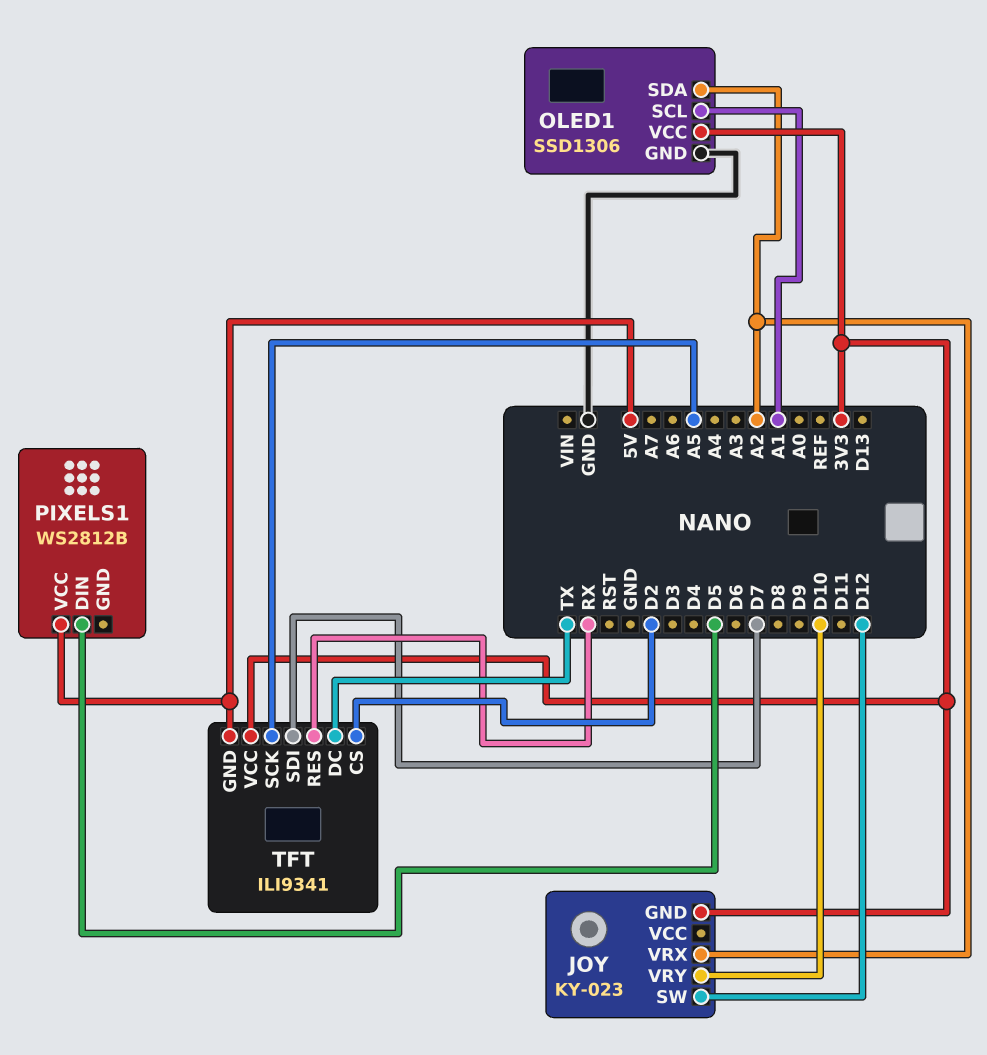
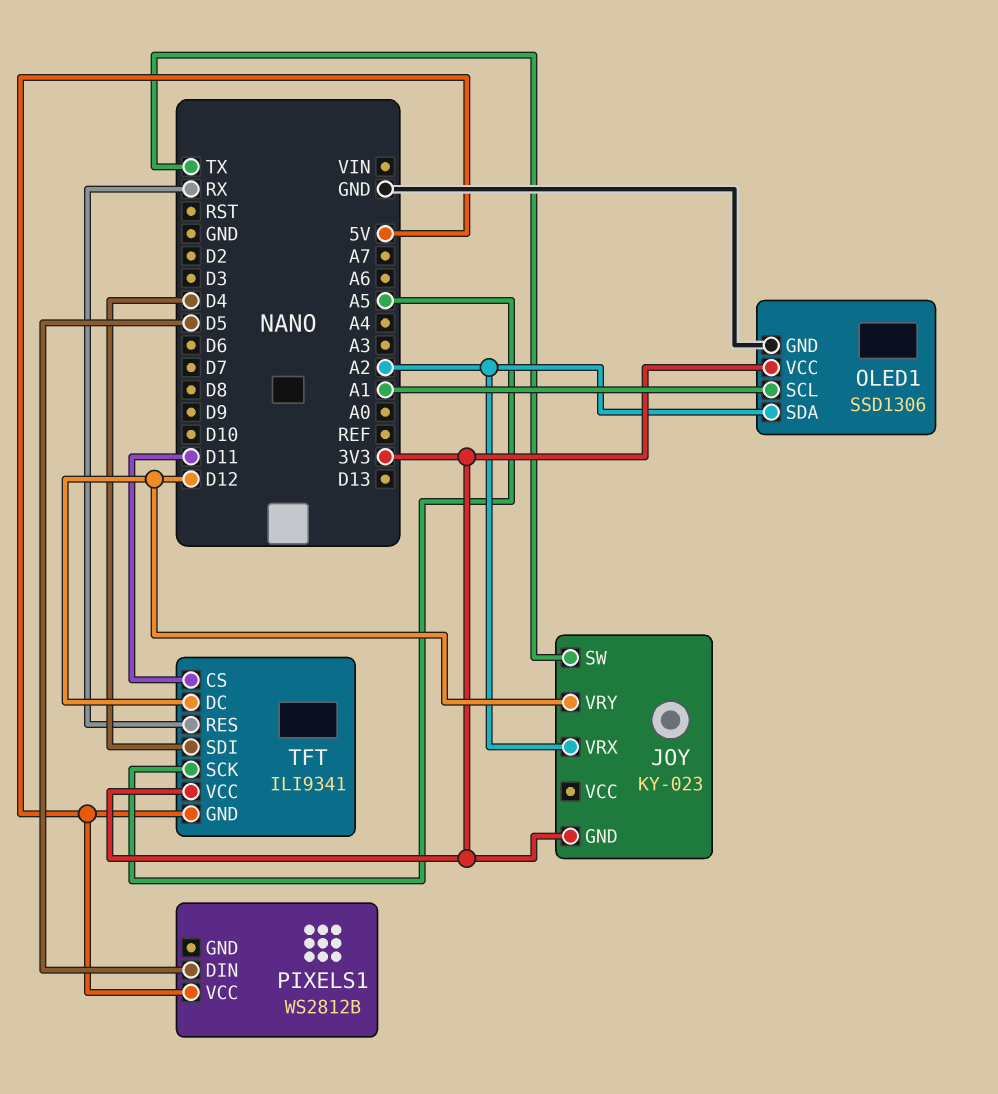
JOY pin SW: D12 -> TX
JOY pin VRY: D10 -> D12
TFT pin CS: D2 -> D11
TFT pin DC: TX -> D12
TFT pin SDI: D7 -> D4

